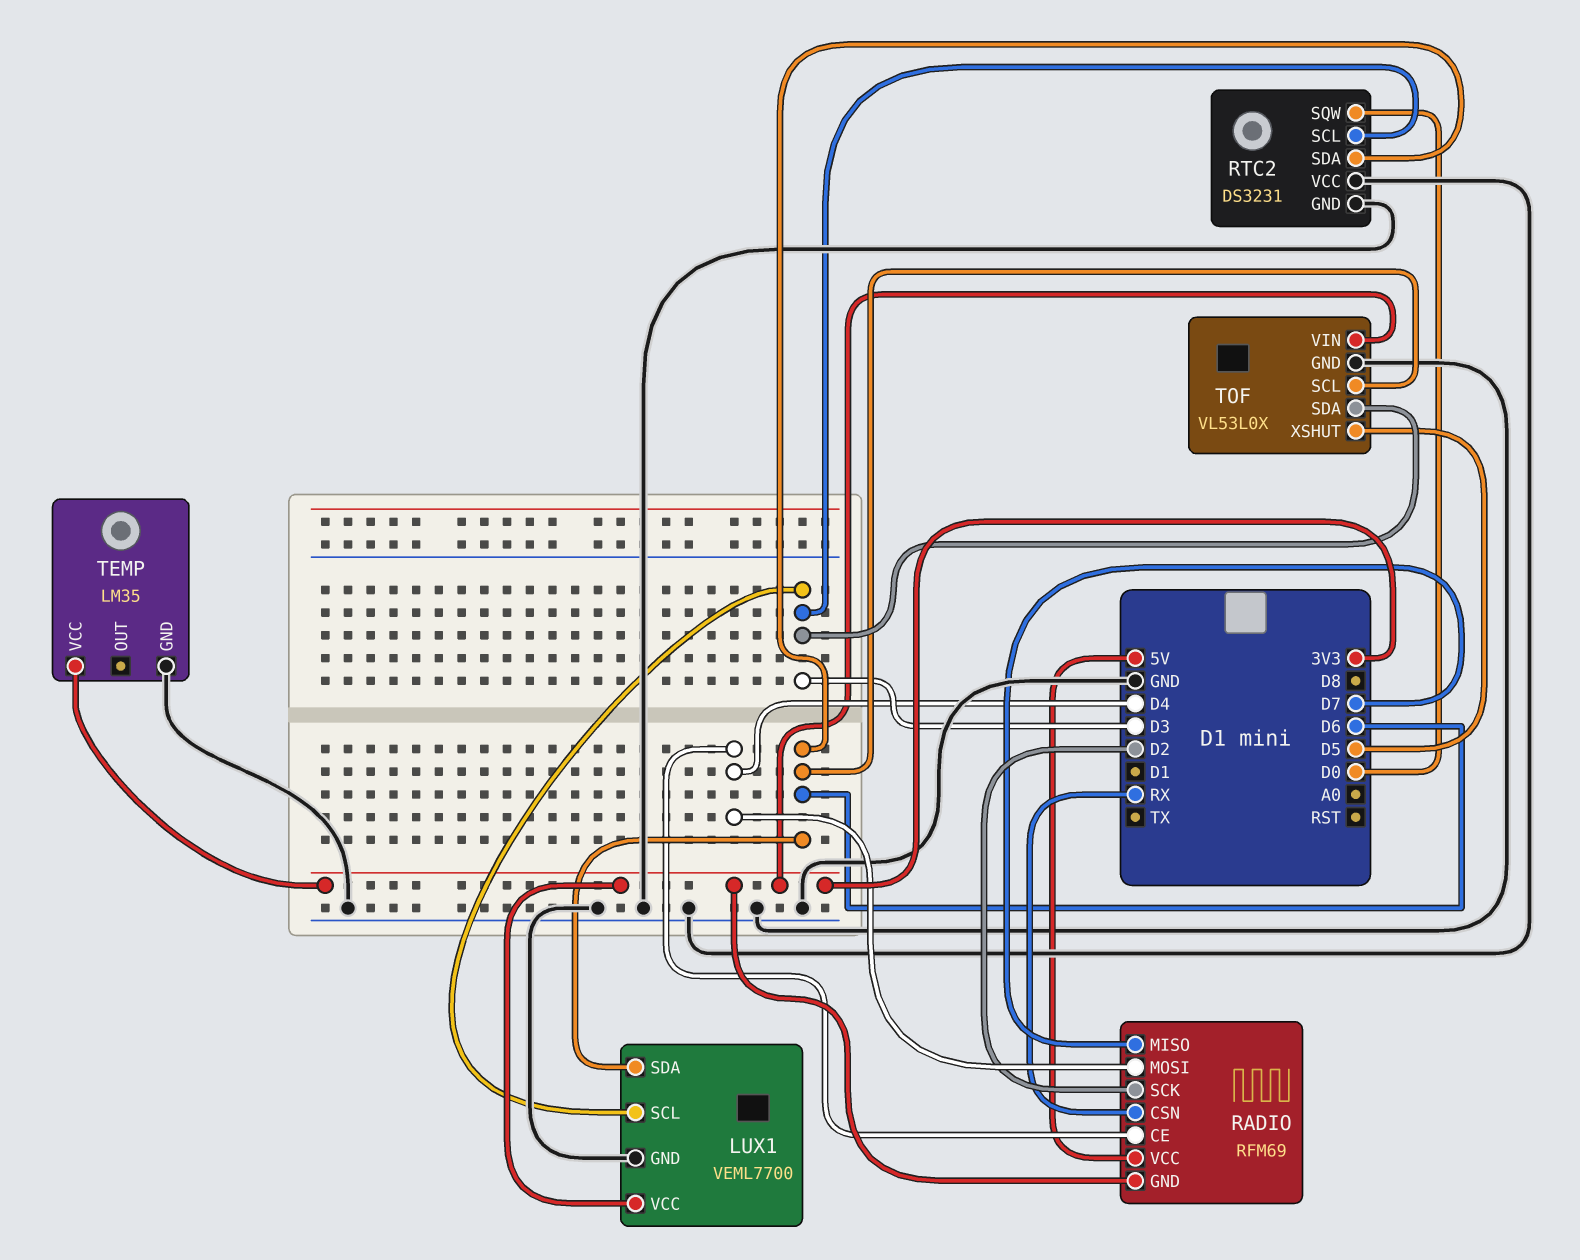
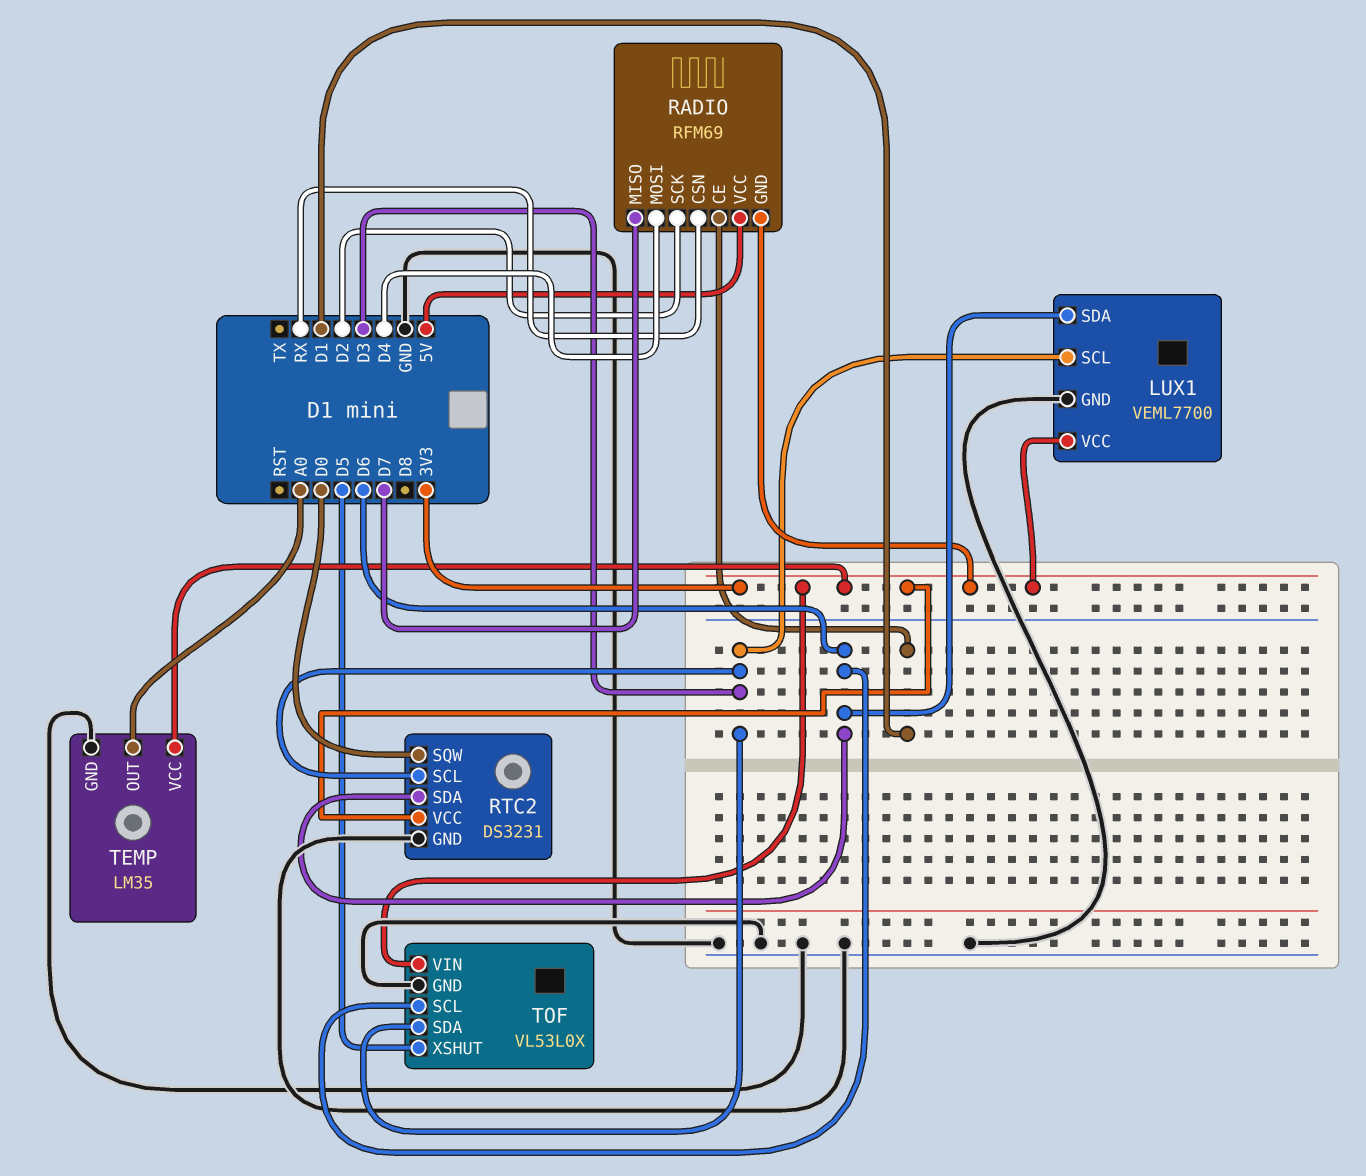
RADIO pin CE: D4 -> D1
RTC2 pin VCC: GND -> 3V3
TEMP pin OUT: none -> A0

